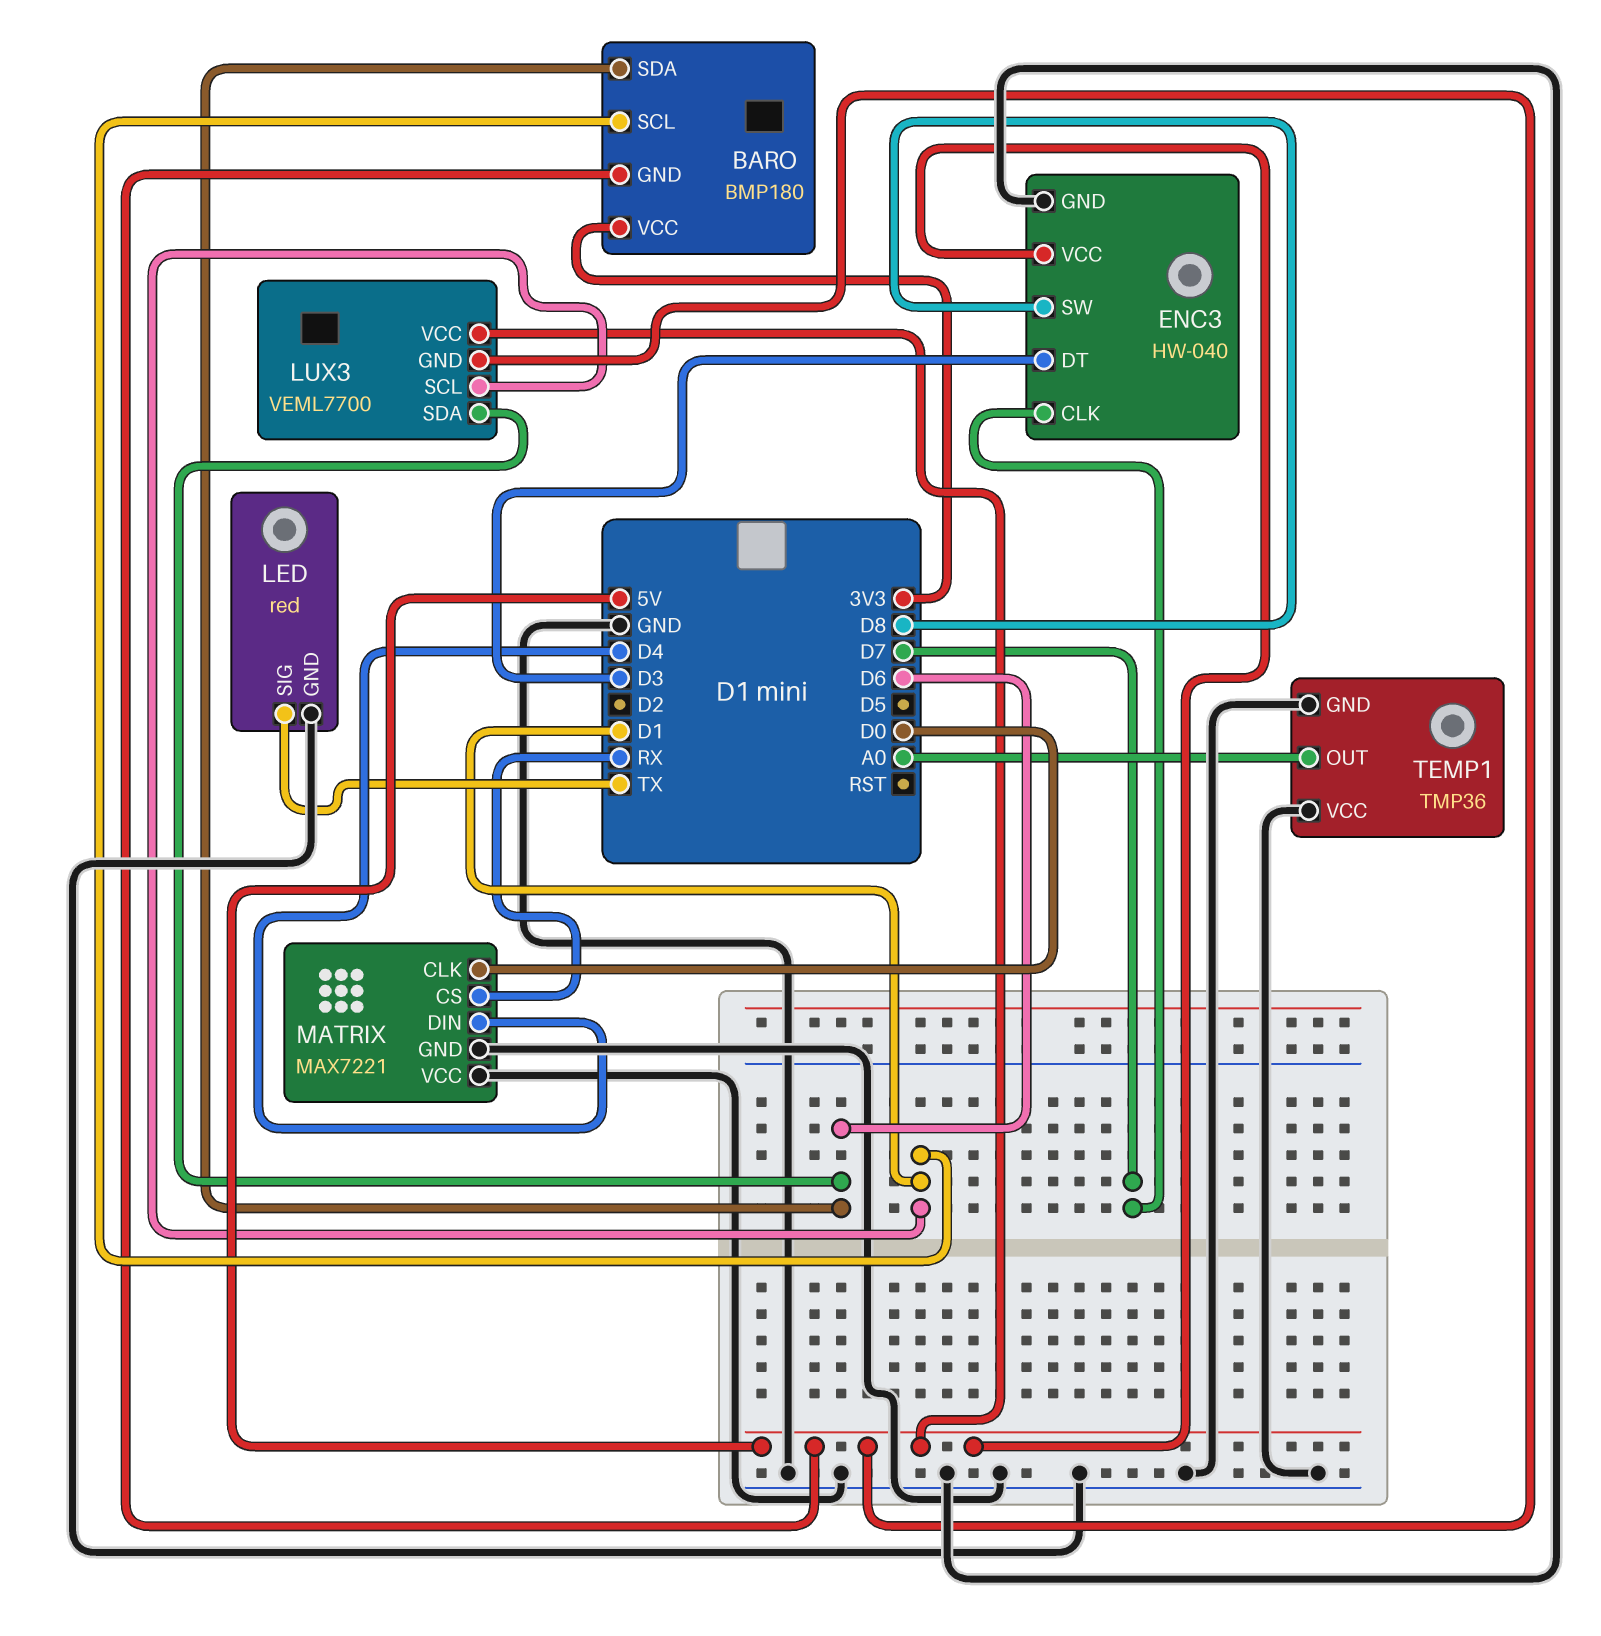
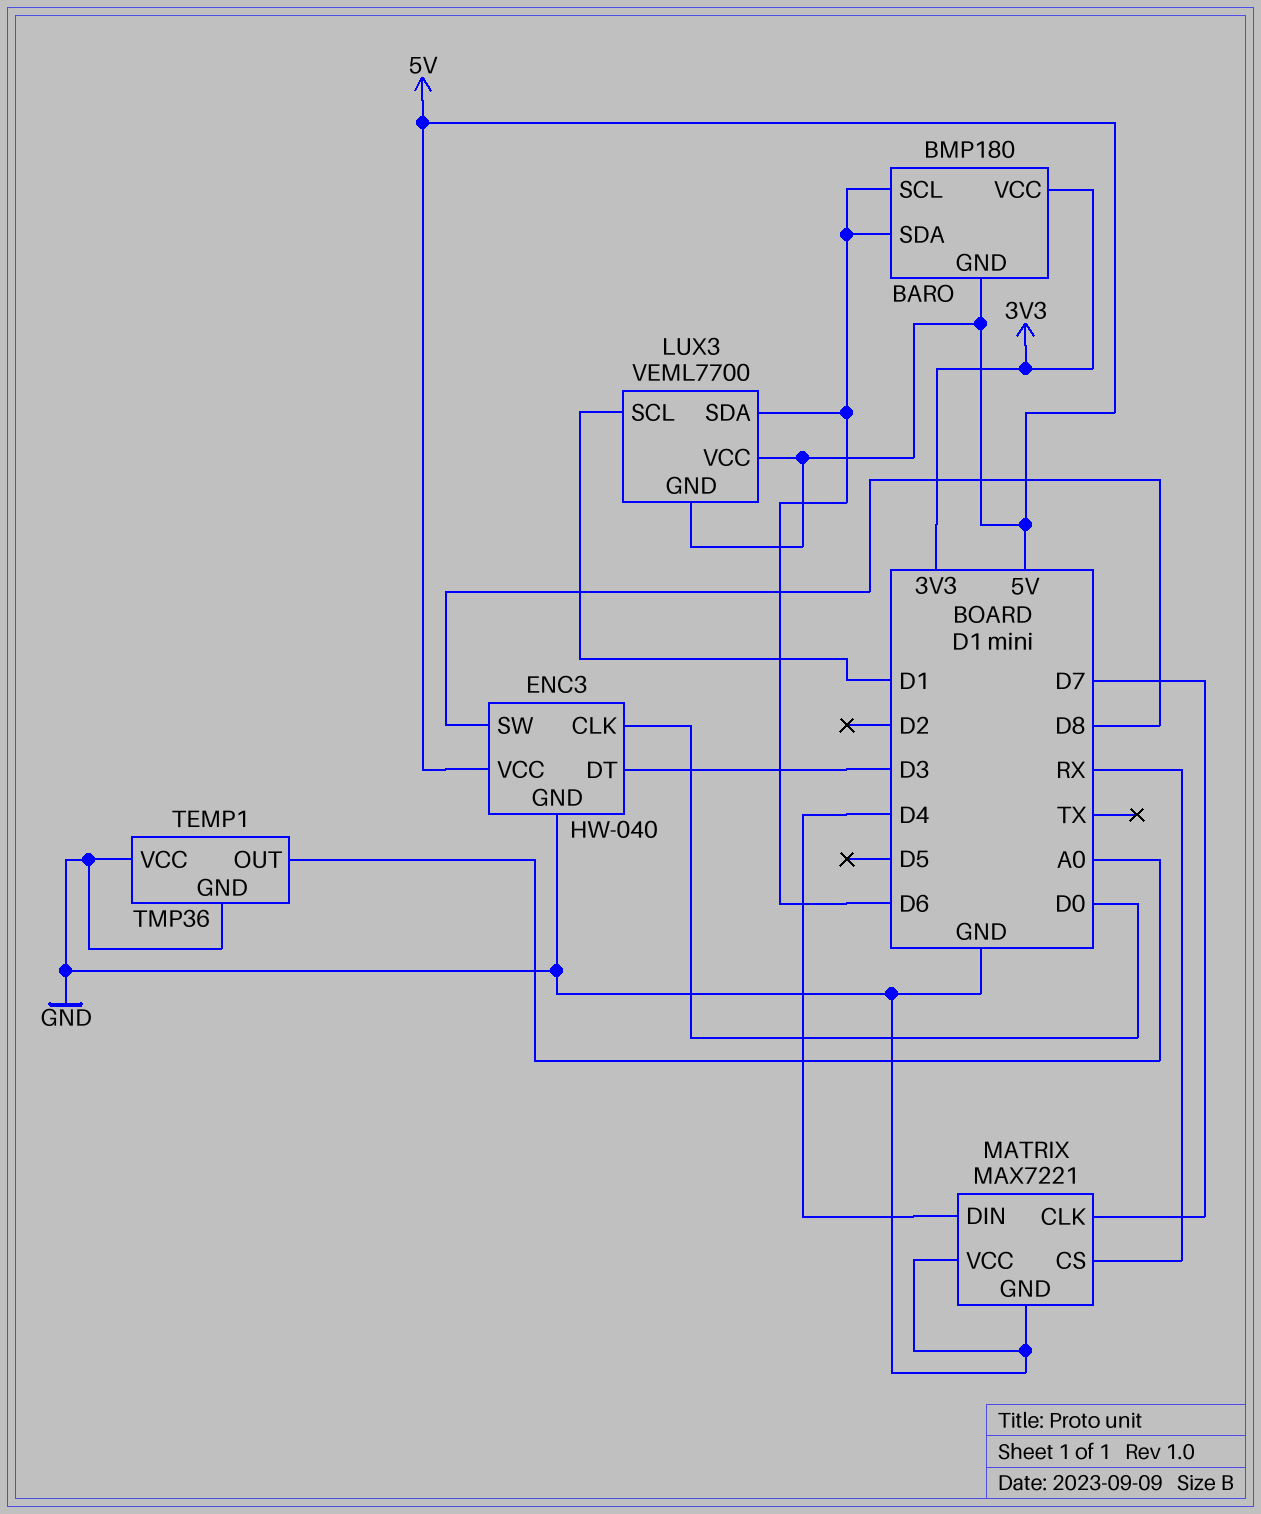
BARO pin SCL: D1 -> D6
ENC3 pin CLK: D7 -> D0
LED: red -> none
LED pin GND: GND -> none
LED pin SIG: TX -> none
MATRIX pin CLK: D0 -> D7

